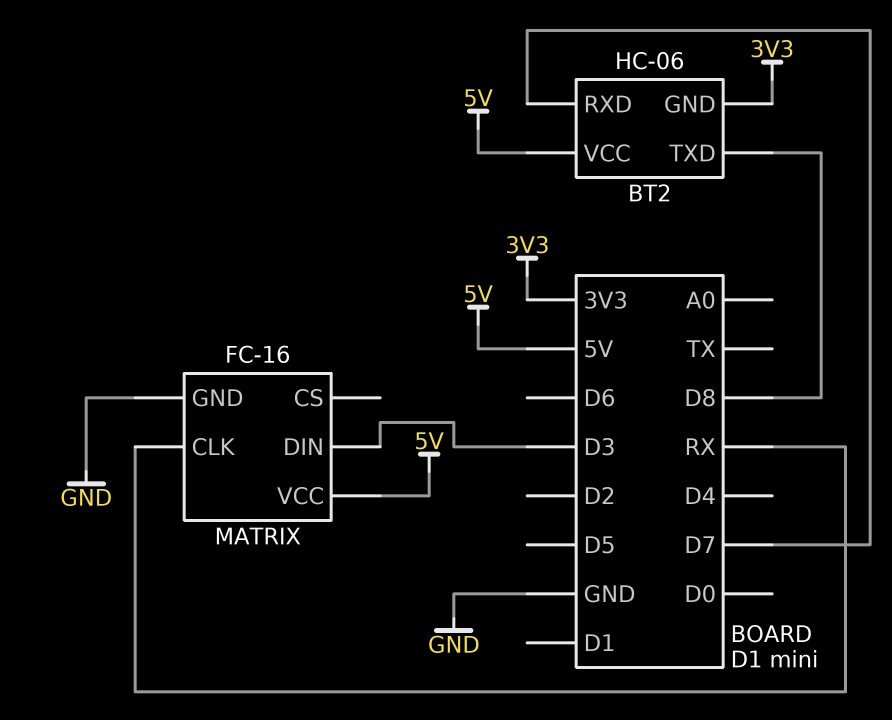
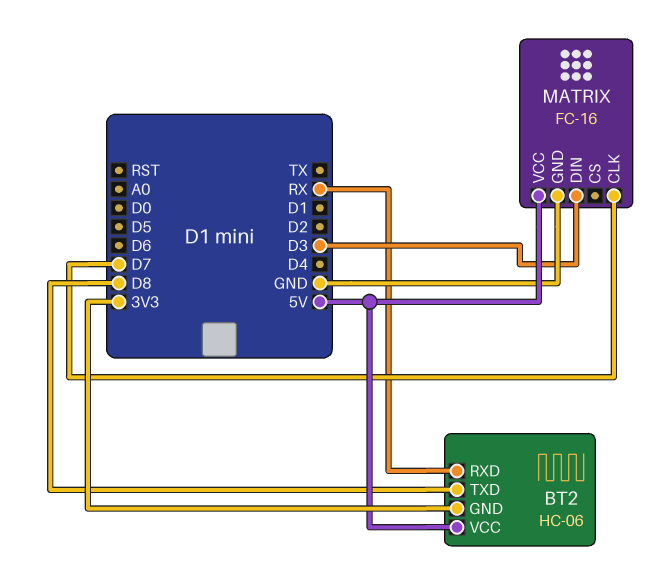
BT2 pin RXD: D7 -> RX
MATRIX pin CLK: RX -> D7

